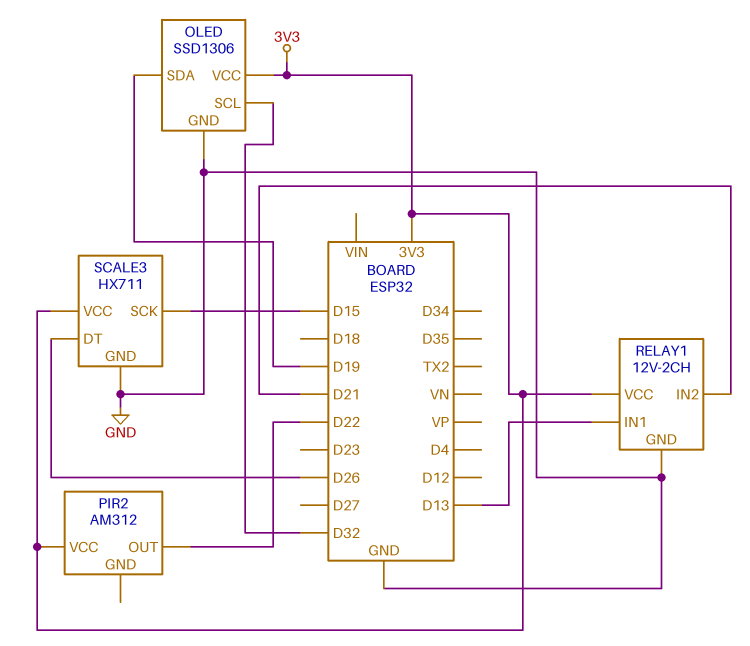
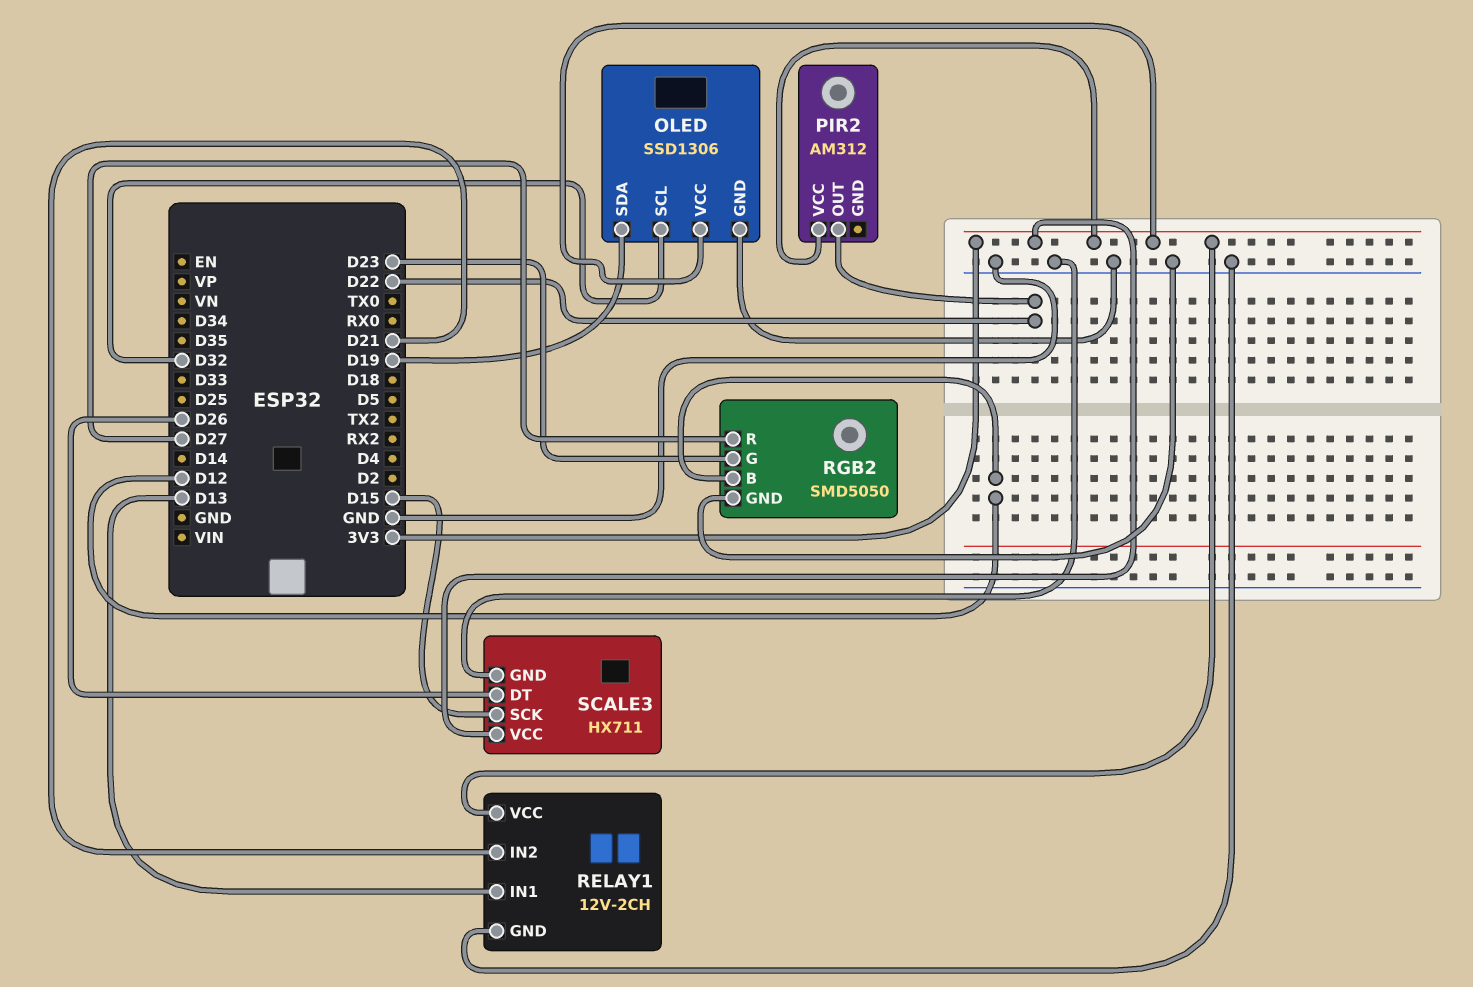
RGB2: none -> SMD5050
RGB2 pin B: none -> D12
RGB2 pin G: none -> D23
RGB2 pin GND: none -> GND
RGB2 pin R: none -> D27

